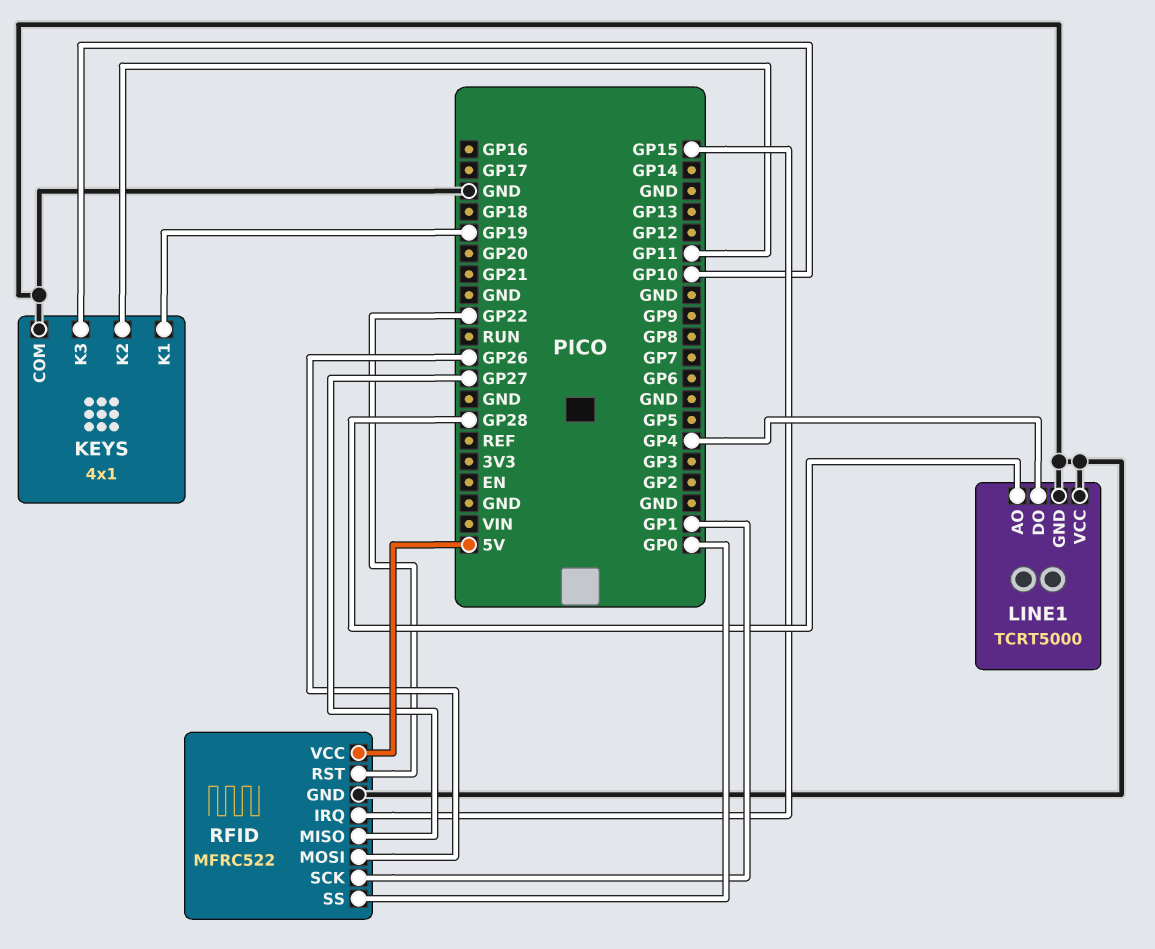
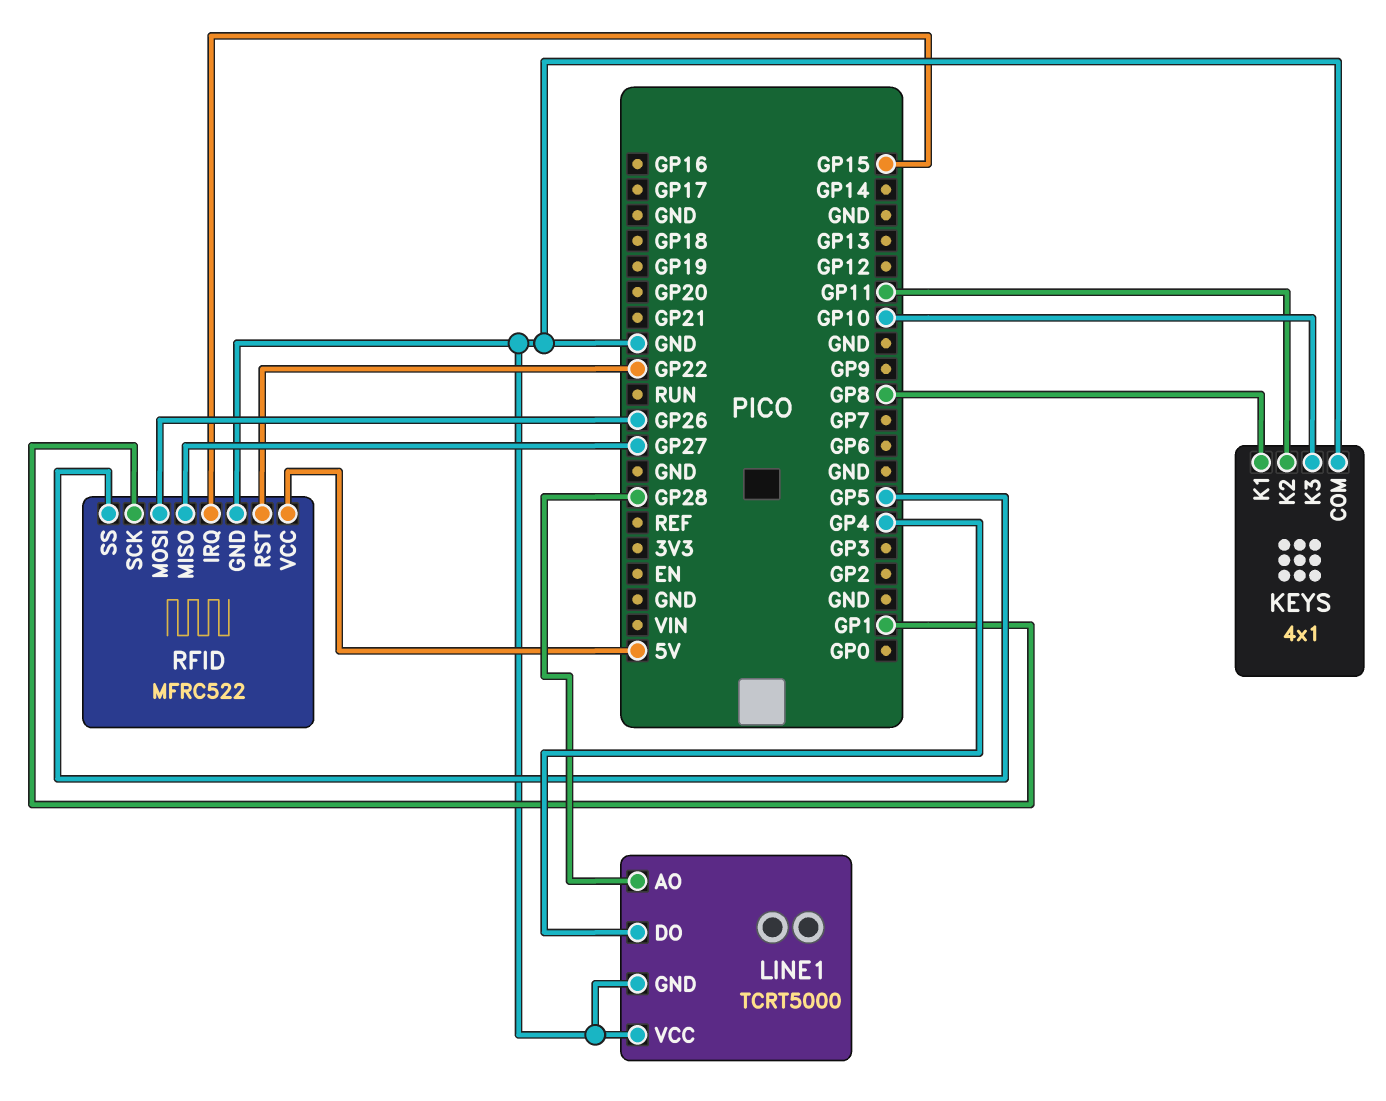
KEYS pin K1: GP19 -> GP8
RFID pin SS: GP0 -> GP5

